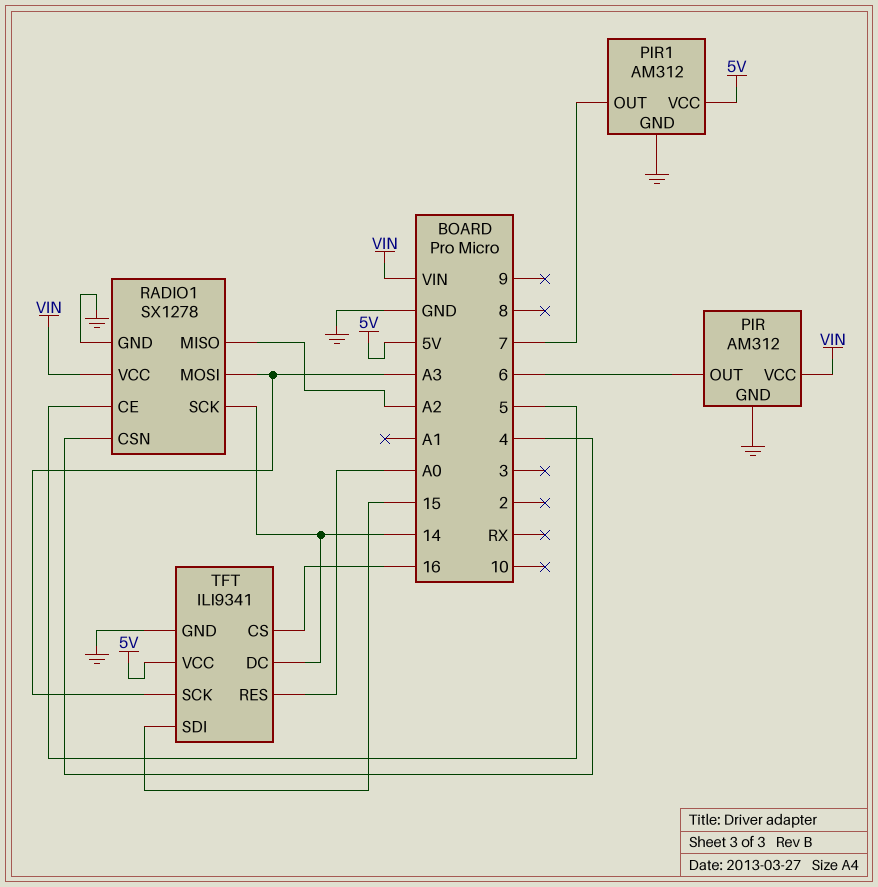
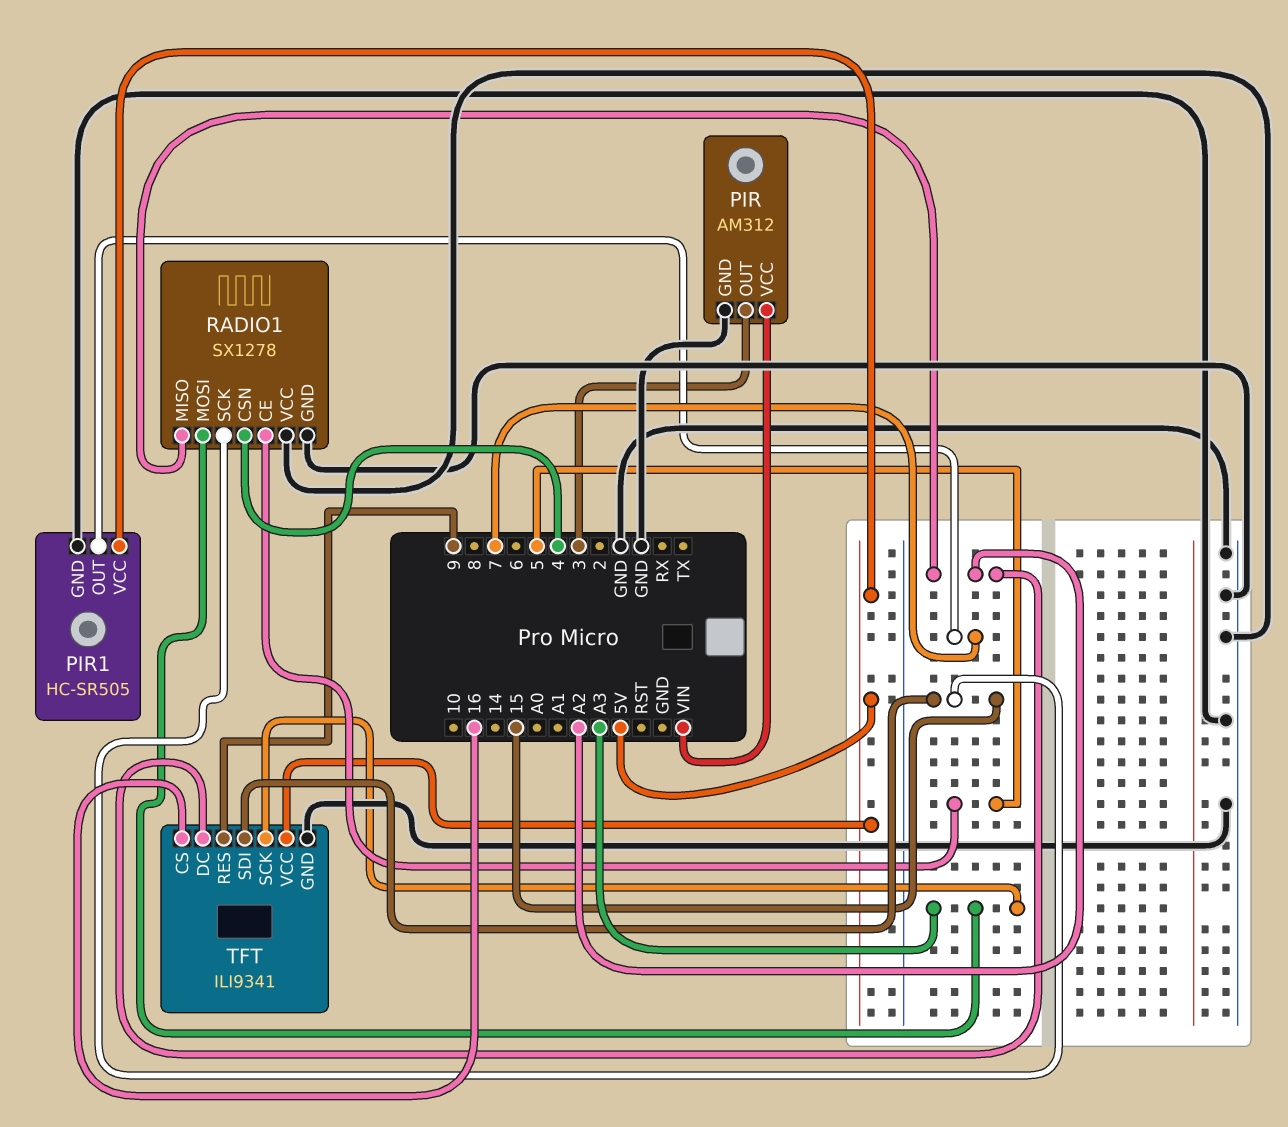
PIR pin OUT: 6 -> 3
PIR1: AM312 -> HC-SR505
RADIO1 pin SCK: 14 -> 15
RADIO1 pin VCC: VIN -> GND
TFT pin DC: 14 -> A2
TFT pin RES: A0 -> 9

